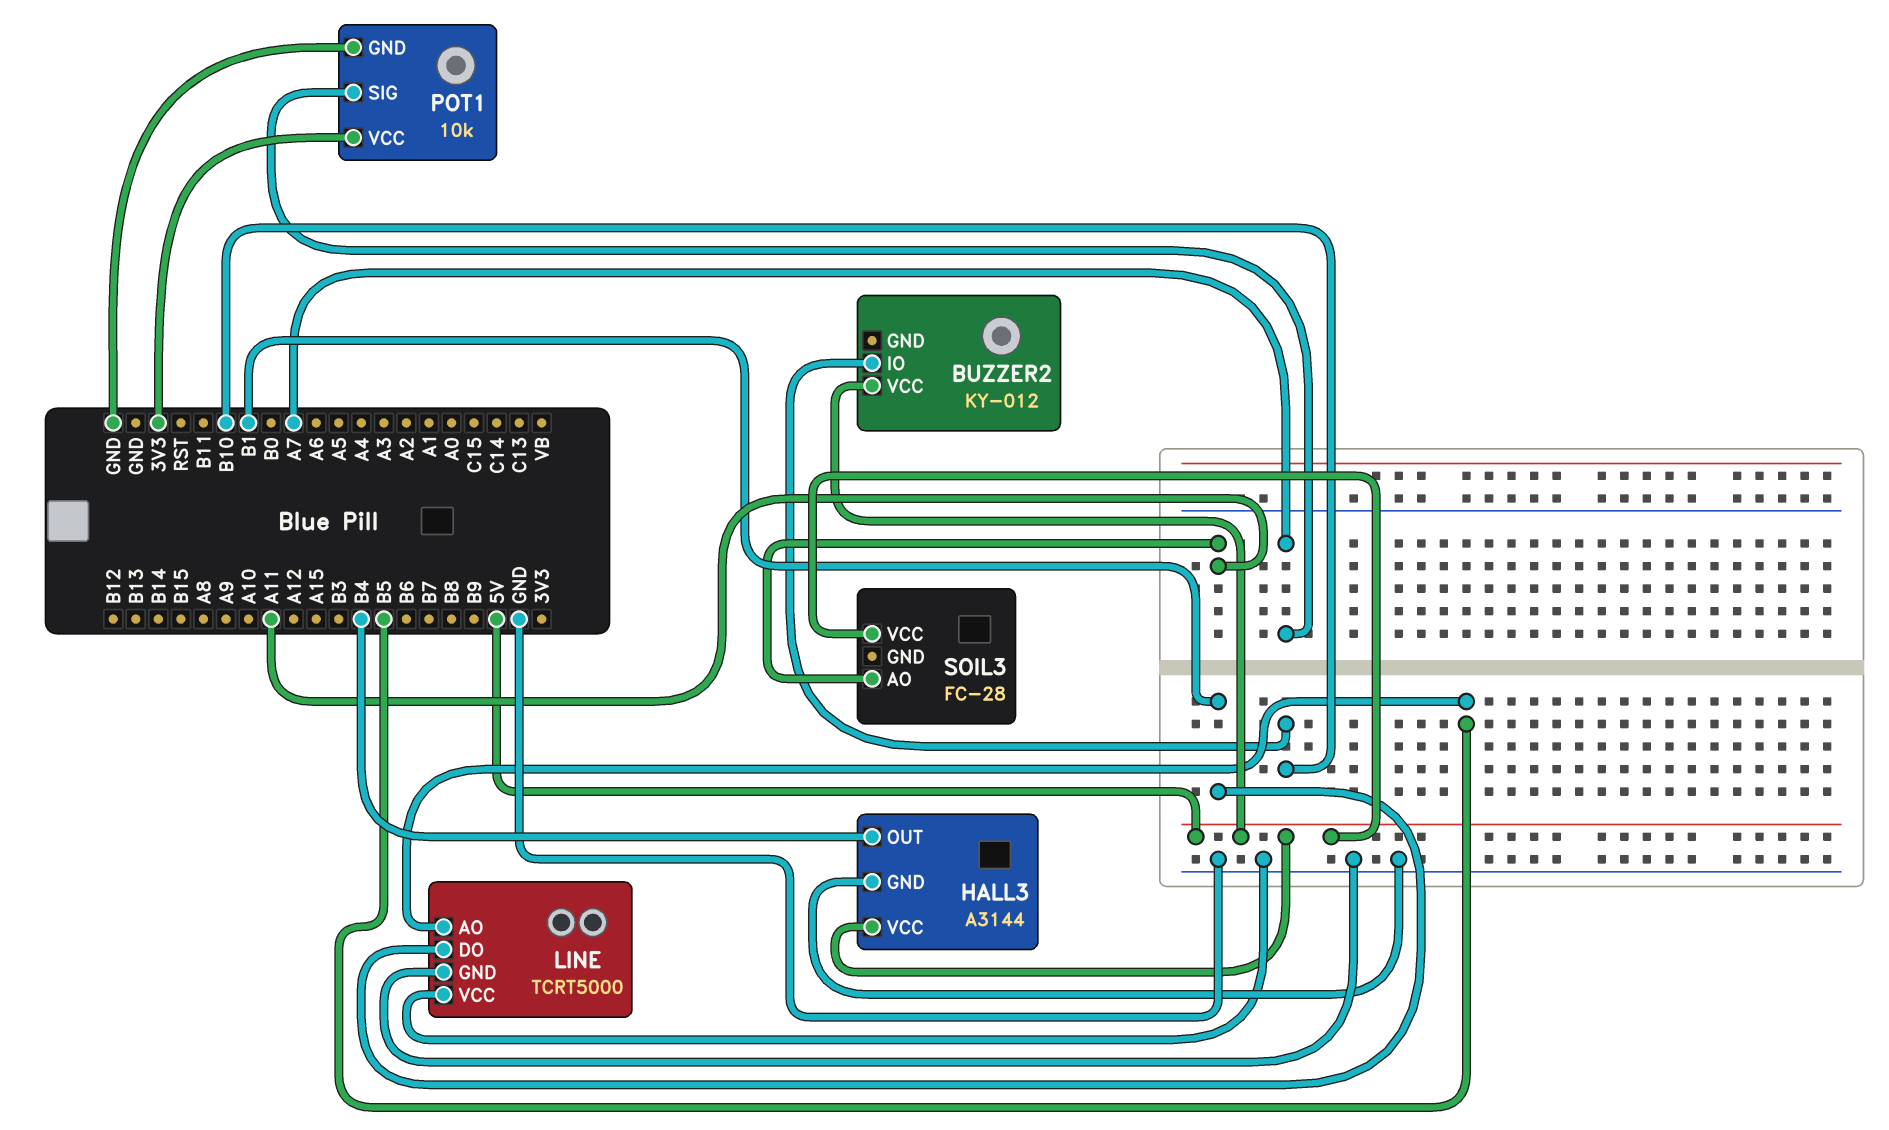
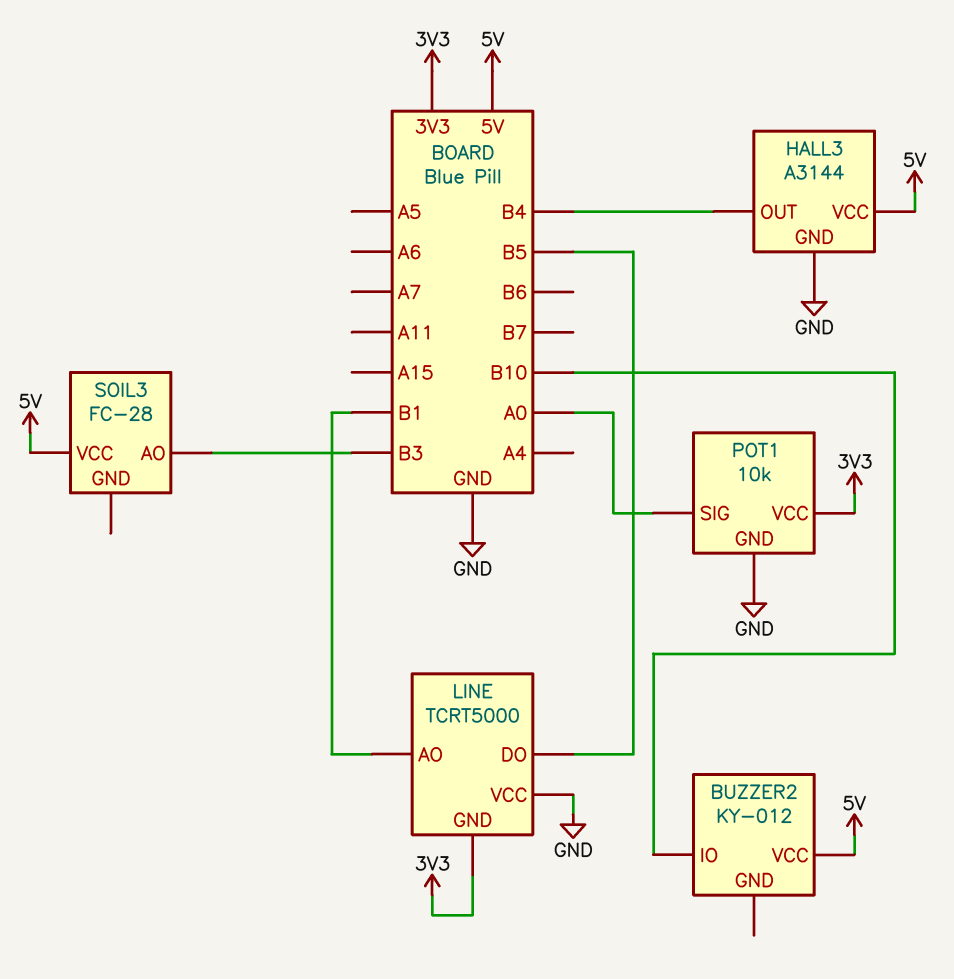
LINE pin AO: B5 -> B1
LINE pin DO: B1 -> B5
LINE pin GND: GND -> 3V3
POT1 pin SIG: A7 -> A0
SOIL3 pin AO: A11 -> B3

